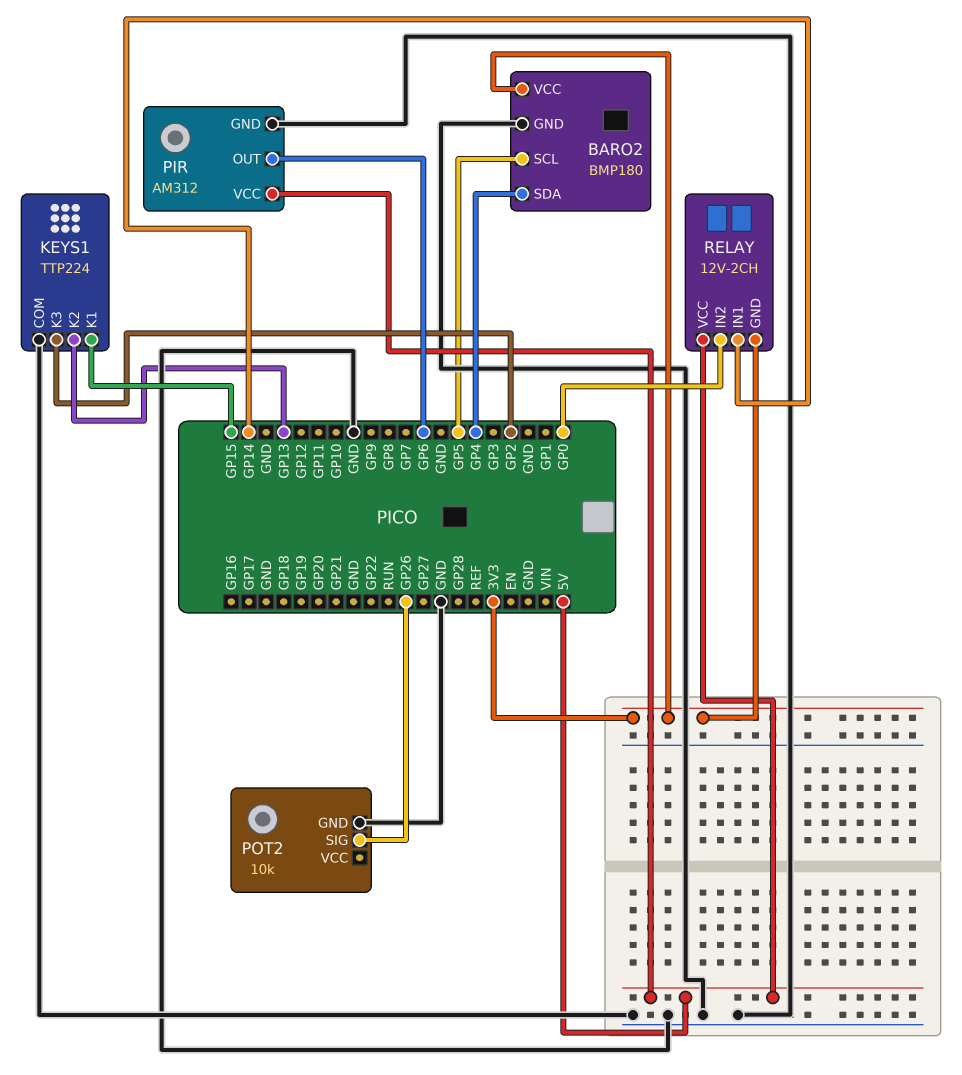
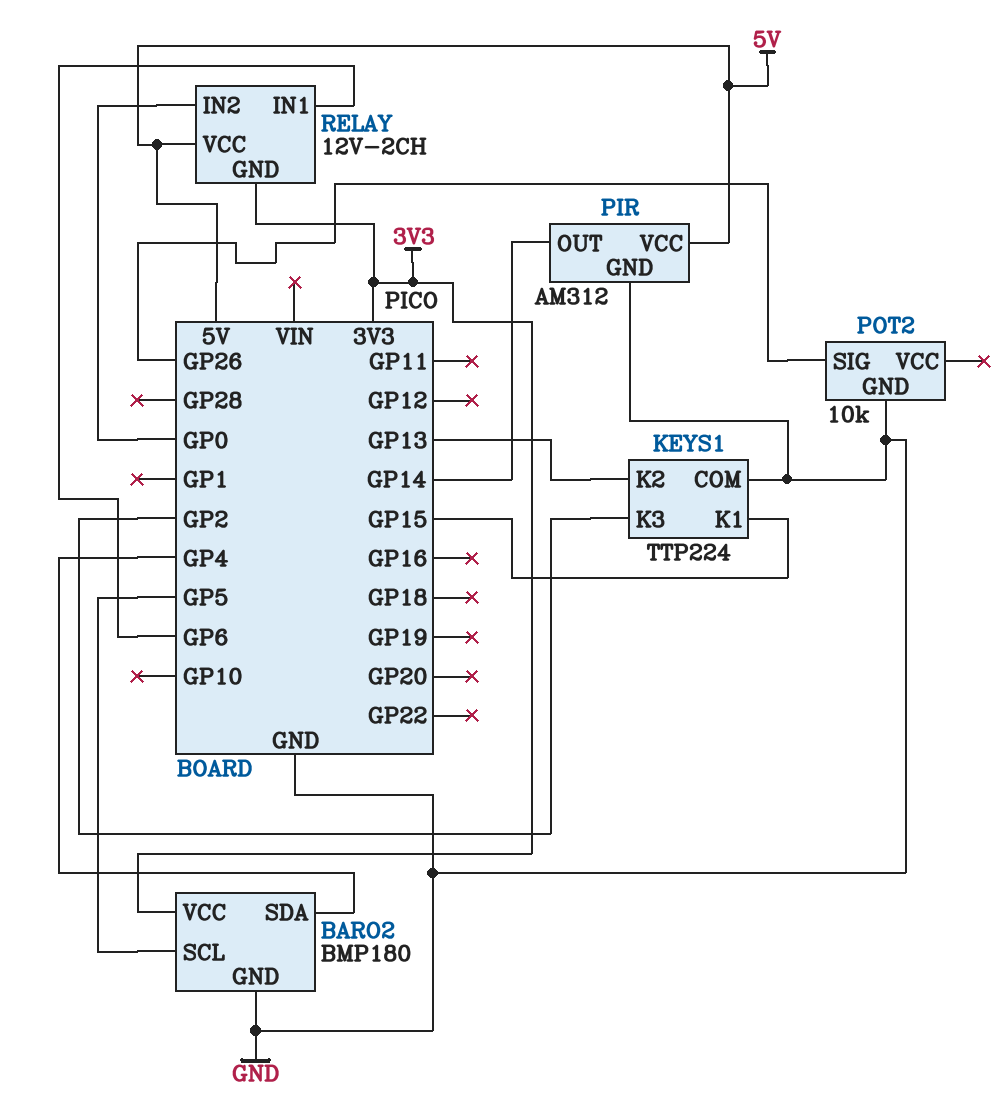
PIR pin OUT: GP6 -> GP14
RELAY pin IN1: GP14 -> GP6

